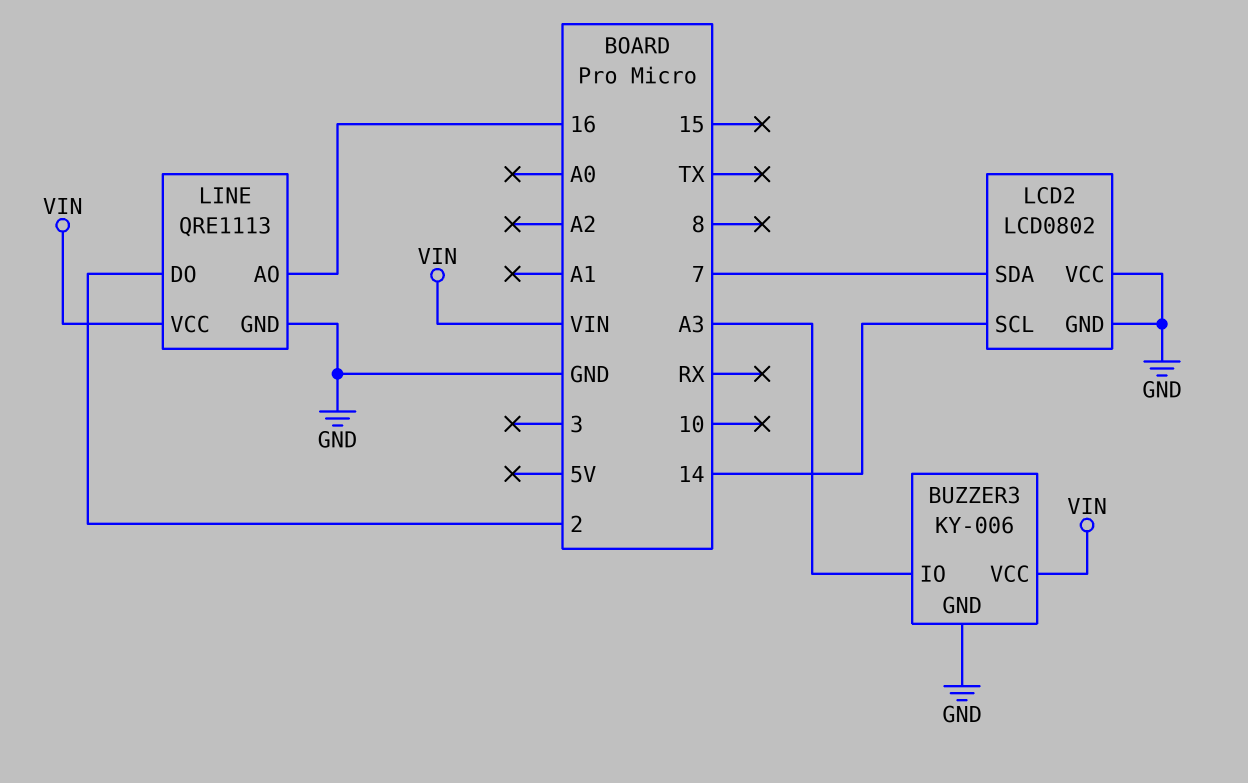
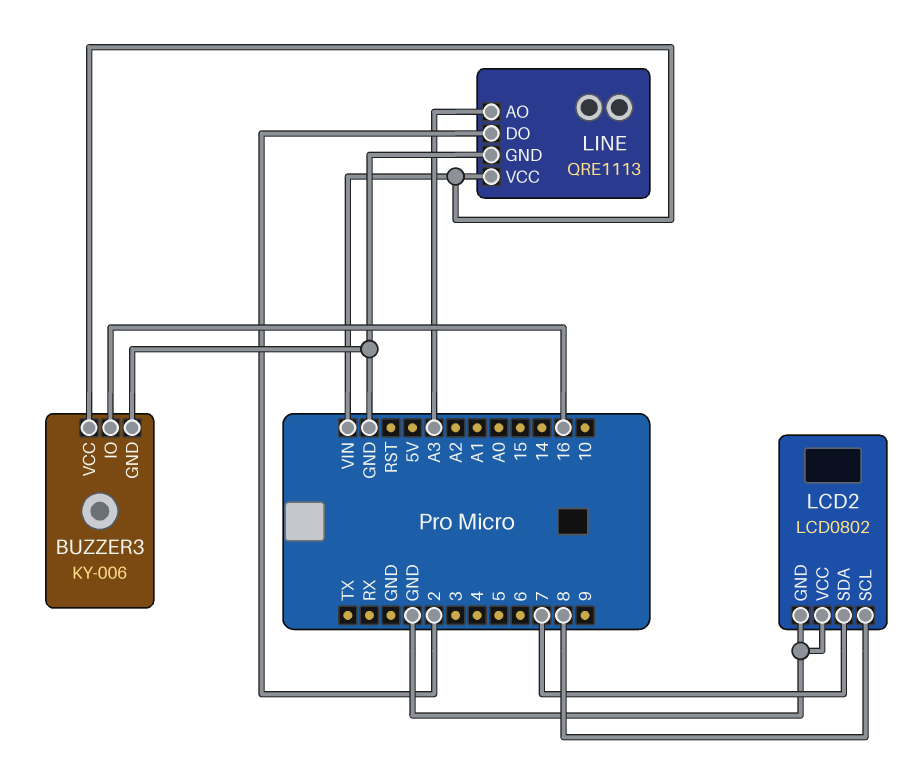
BUZZER3 pin IO: A3 -> 16
LCD2 pin SCL: 14 -> 8
LINE pin AO: 16 -> A3

